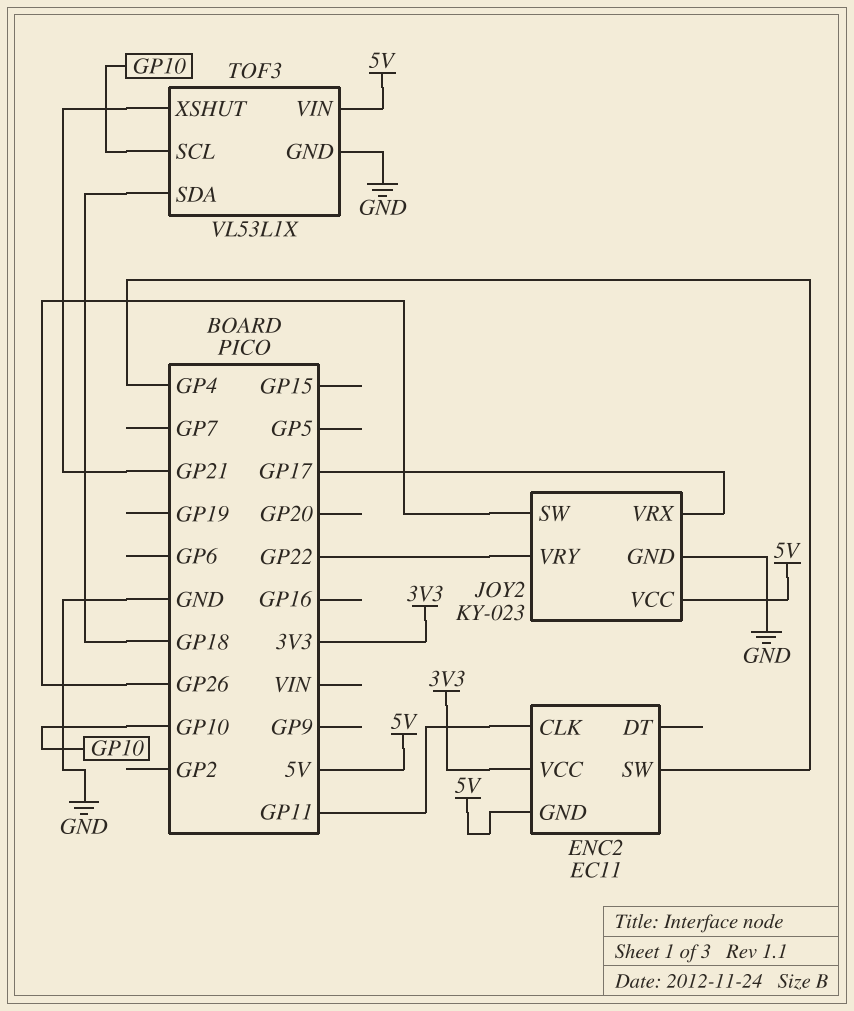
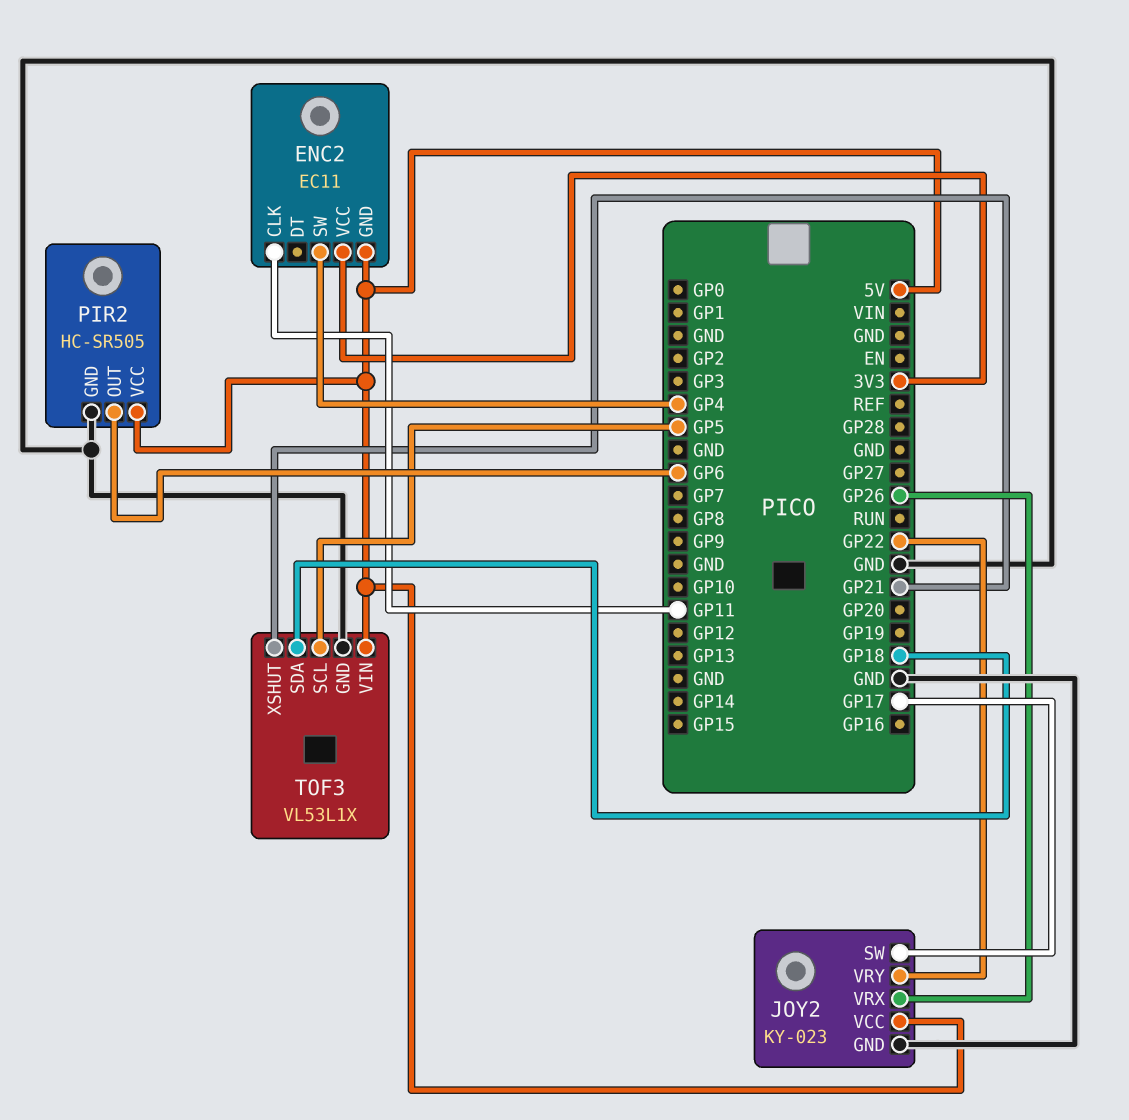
JOY2 pin SW: GP26 -> GP17
JOY2 pin VRX: GP17 -> GP26
PIR2: none -> HC-SR505
PIR2 pin GND: none -> GND
PIR2 pin OUT: none -> GP6
PIR2 pin VCC: none -> 5V
TOF3 pin SCL: GP10 -> GP5

